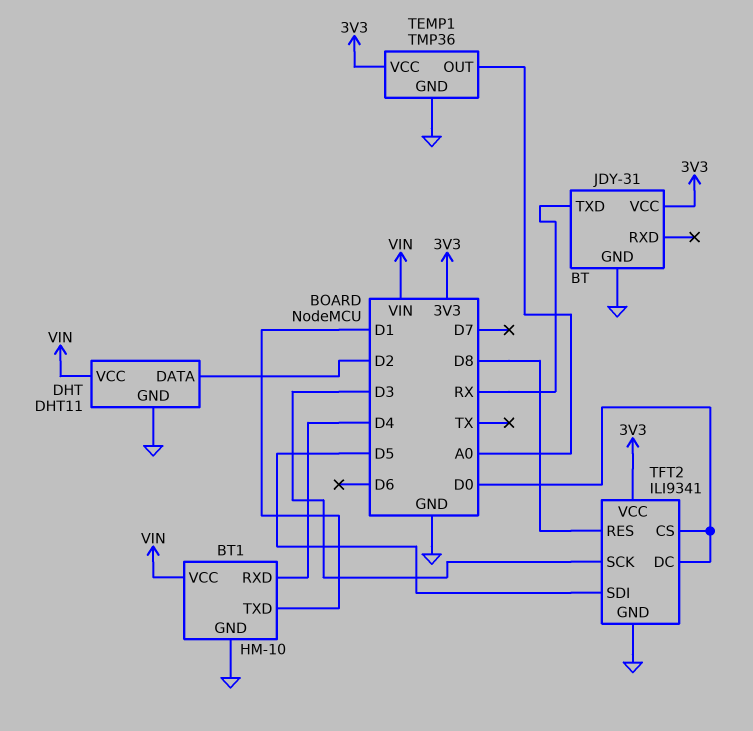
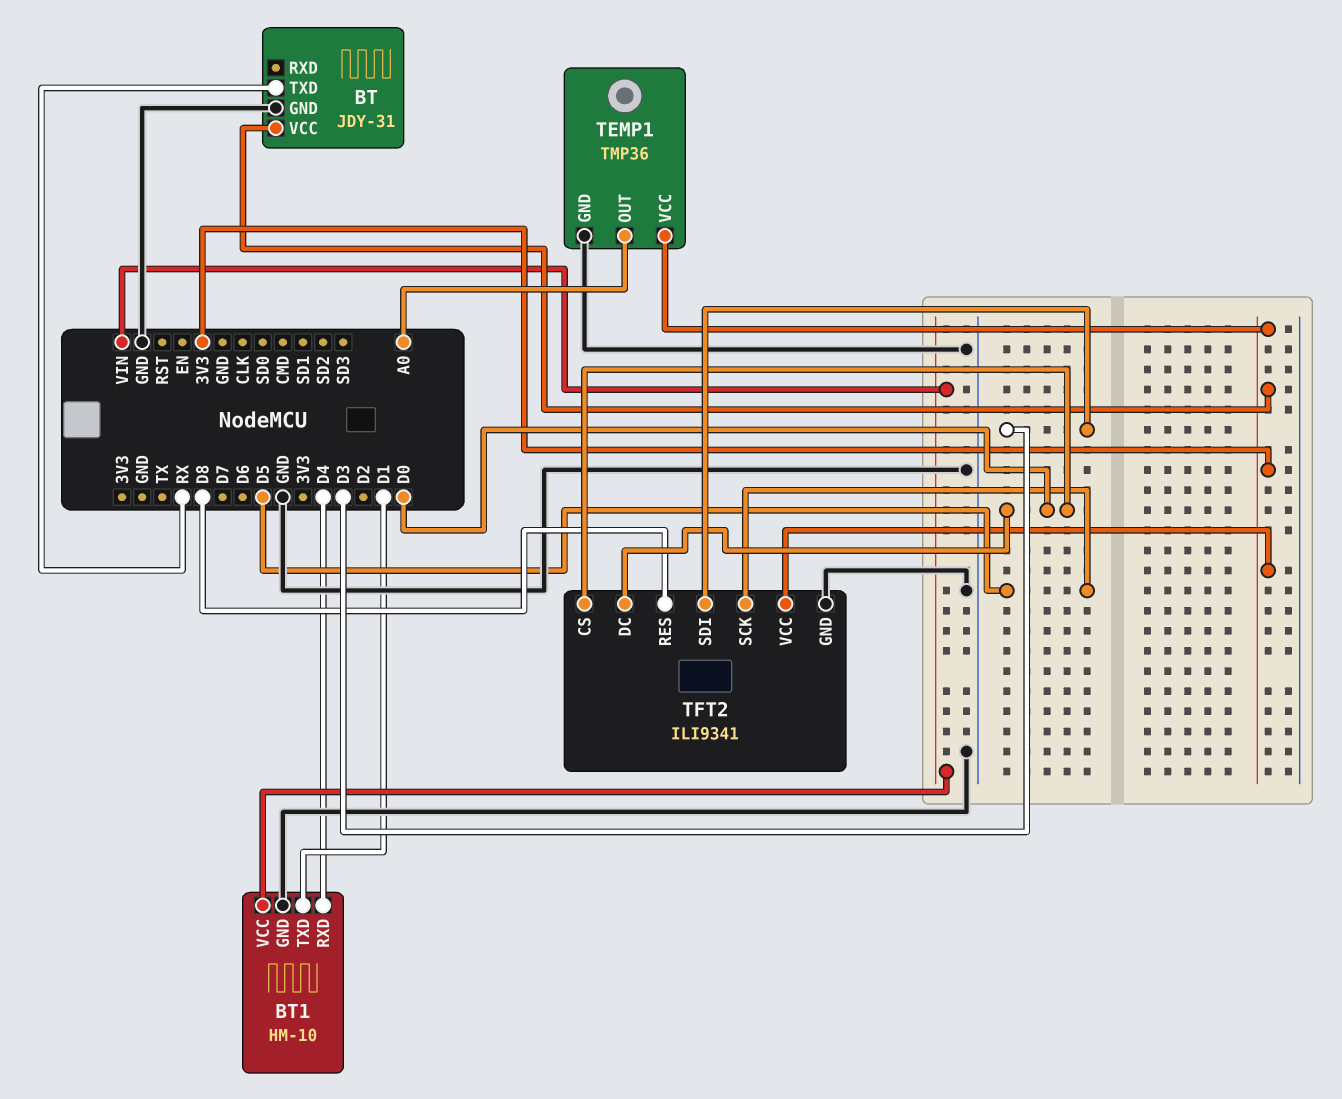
DHT: DHT11 -> none
DHT pin DATA: D2 -> none
DHT pin GND: GND -> none
DHT pin VCC: VIN -> none
TFT2 pin SCK: D3 -> D5
TFT2 pin SDI: D5 -> D3

